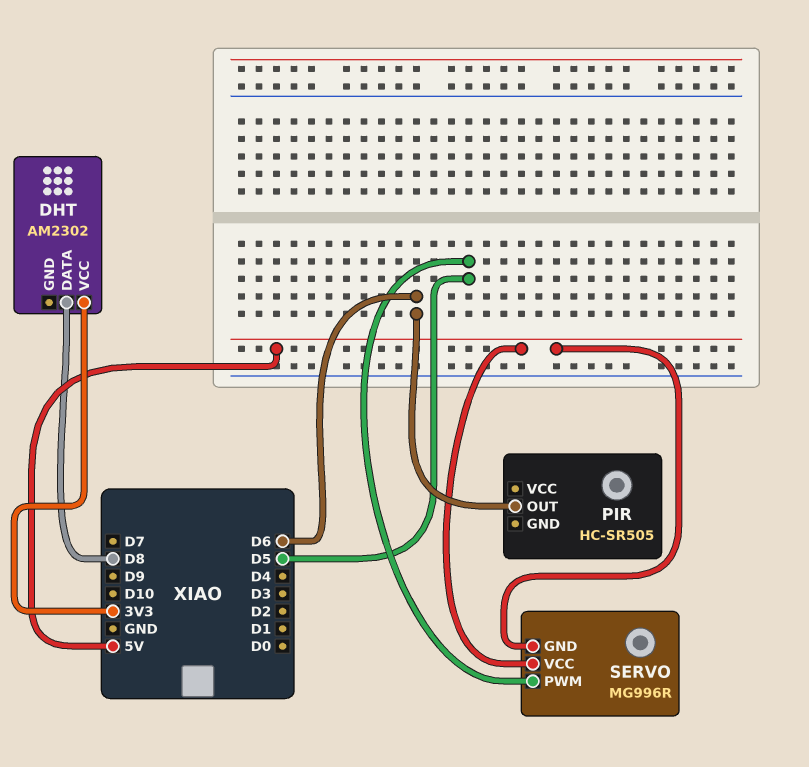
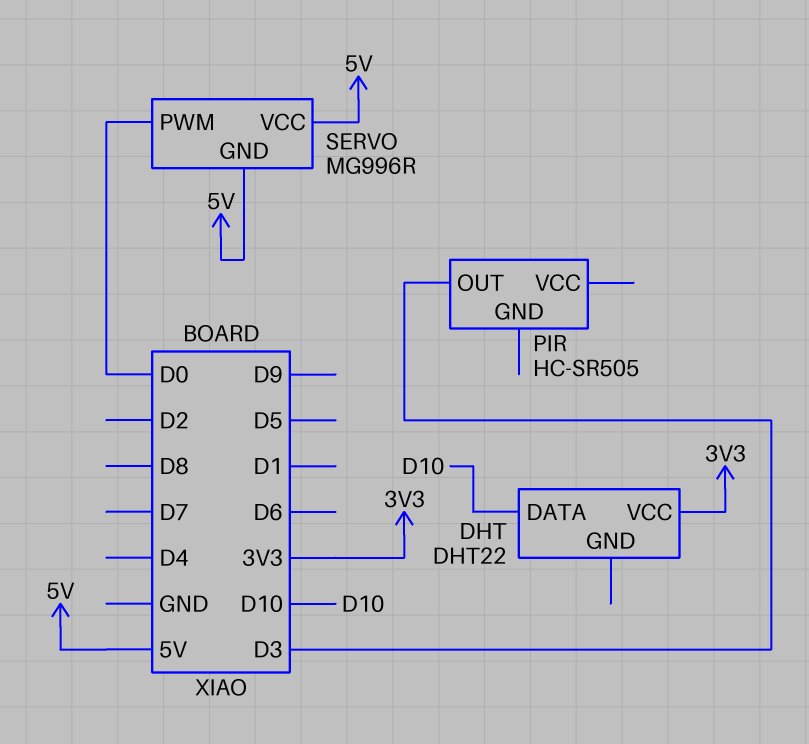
DHT: AM2302 -> DHT22
DHT pin DATA: D8 -> D10
PIR pin OUT: D6 -> D3
SERVO pin PWM: D5 -> D0

